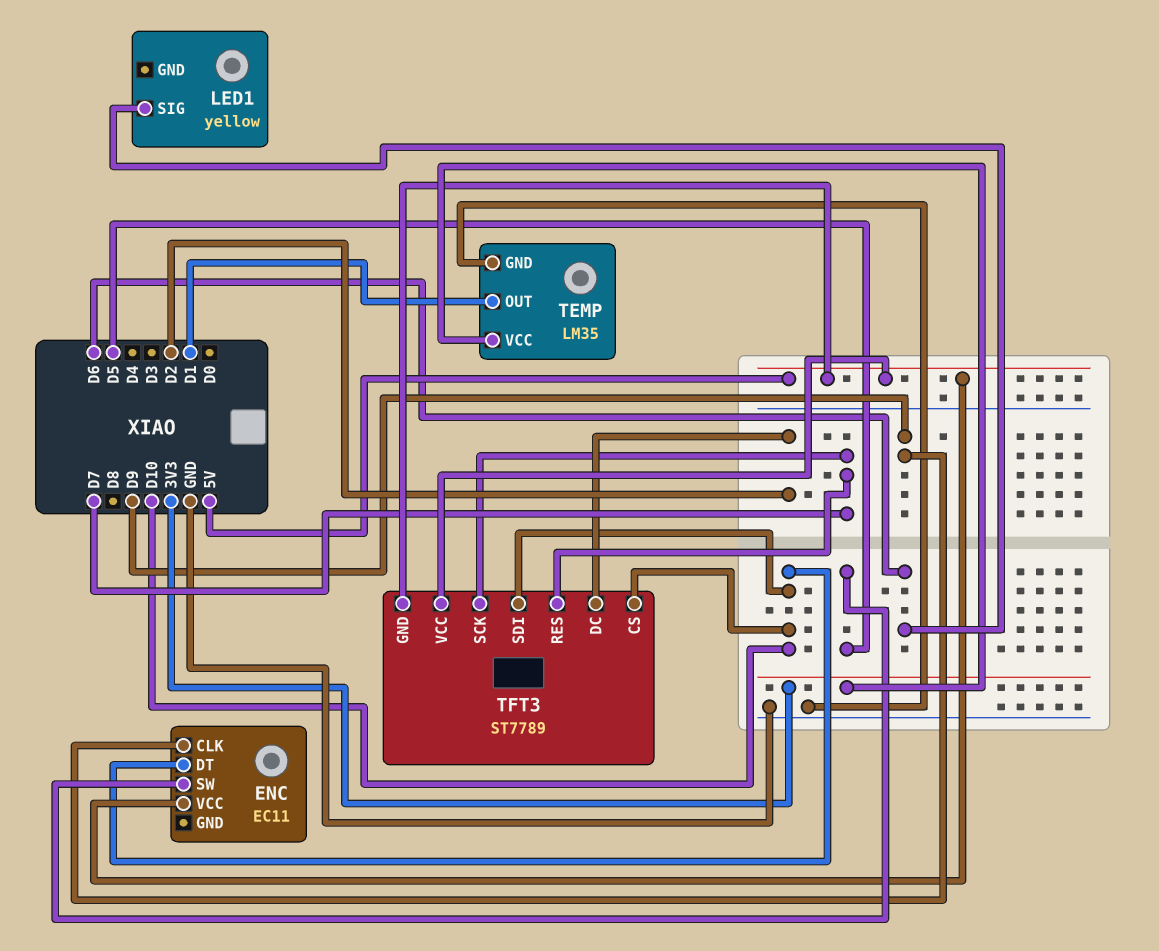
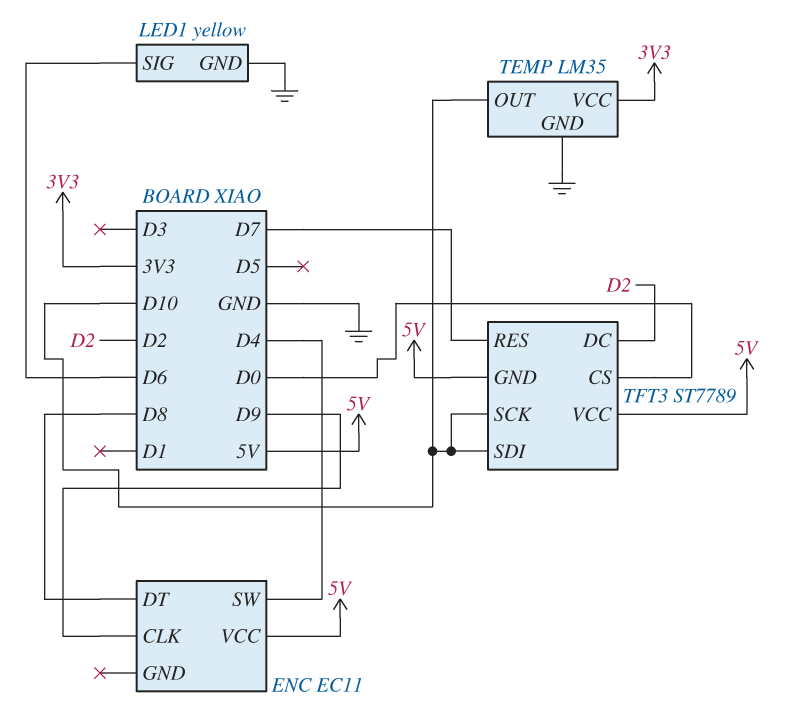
ENC pin DT: D10 -> D8
ENC pin SW: D5 -> D4
LED1 pin GND: none -> GND
TEMP pin OUT: D1 -> D10
TFT3 pin CS: D10 -> D0
TFT3 pin SCK: D7 -> D10

